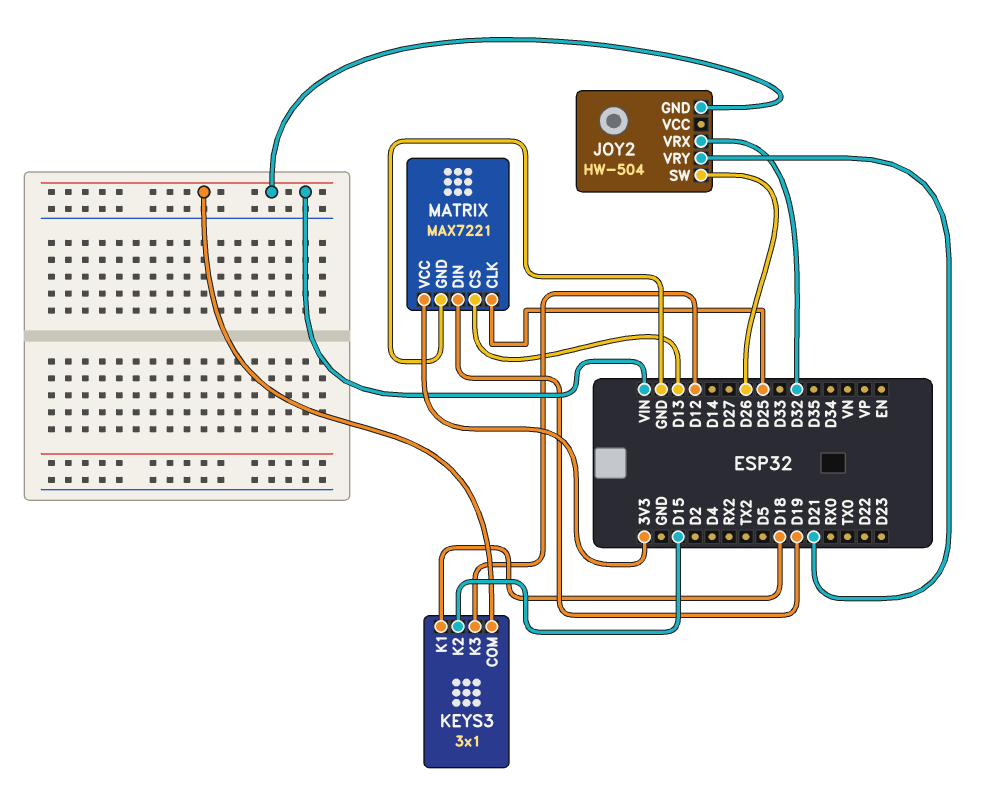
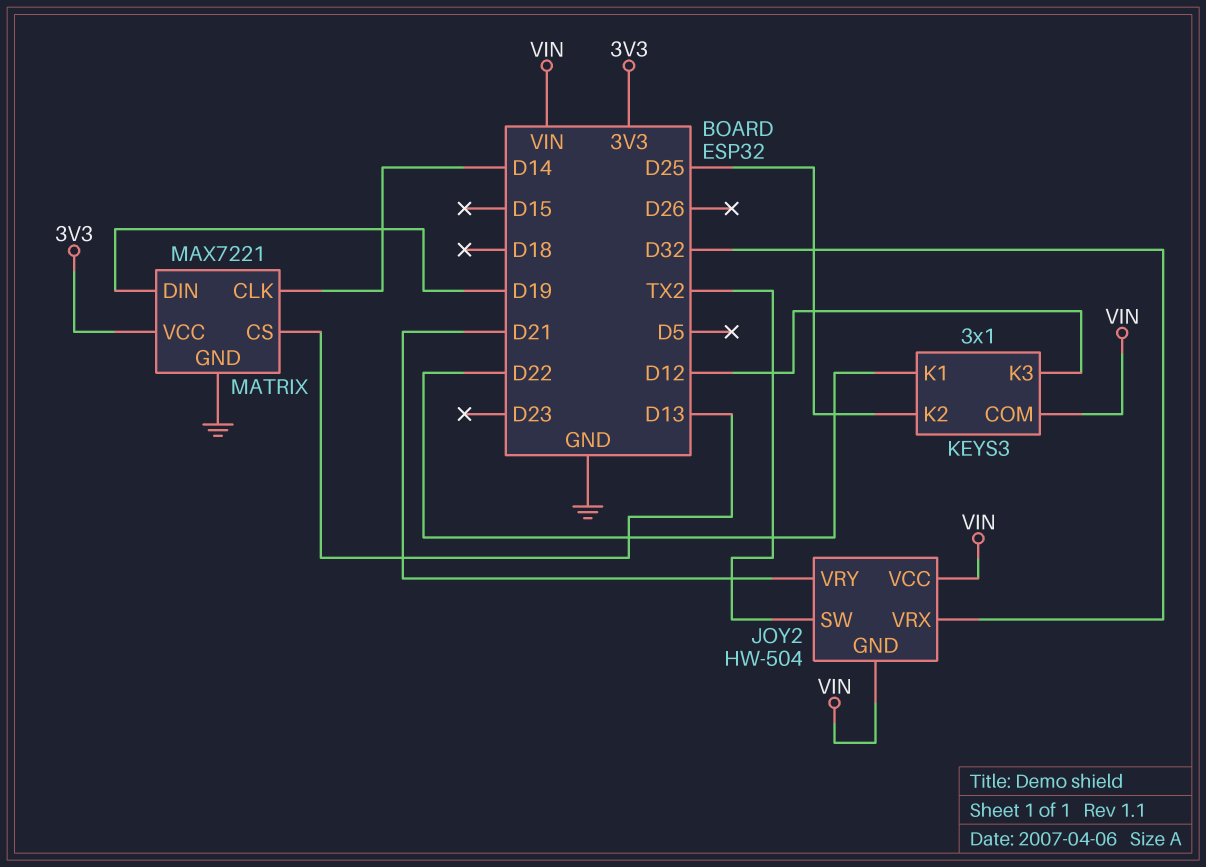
JOY2 pin SW: D26 -> TX2
JOY2 pin VCC: none -> VIN
KEYS3 pin K1: D18 -> D22
KEYS3 pin K2: D15 -> D25
MATRIX pin CLK: D25 -> D14

